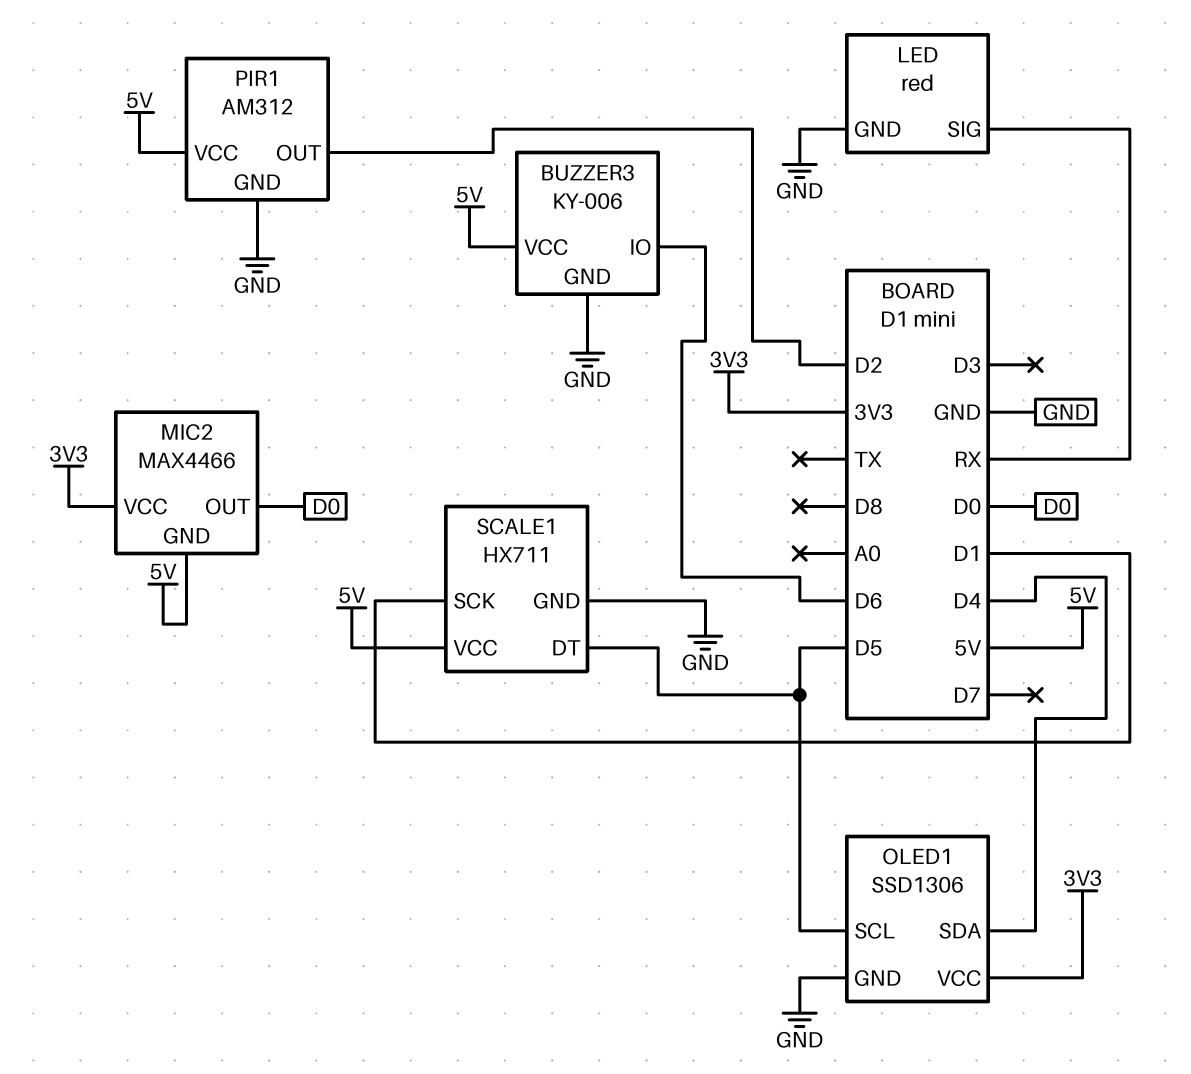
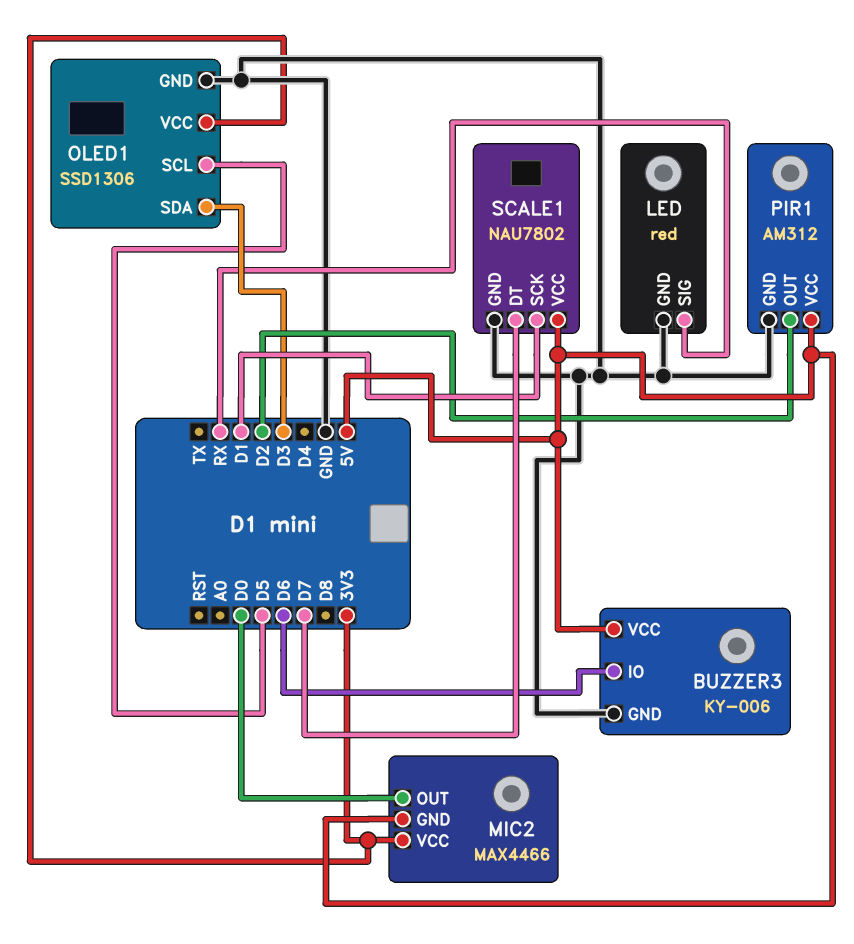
OLED1 pin SDA: D4 -> D3
SCALE1: HX711 -> NAU7802
SCALE1 pin DT: D5 -> D7

